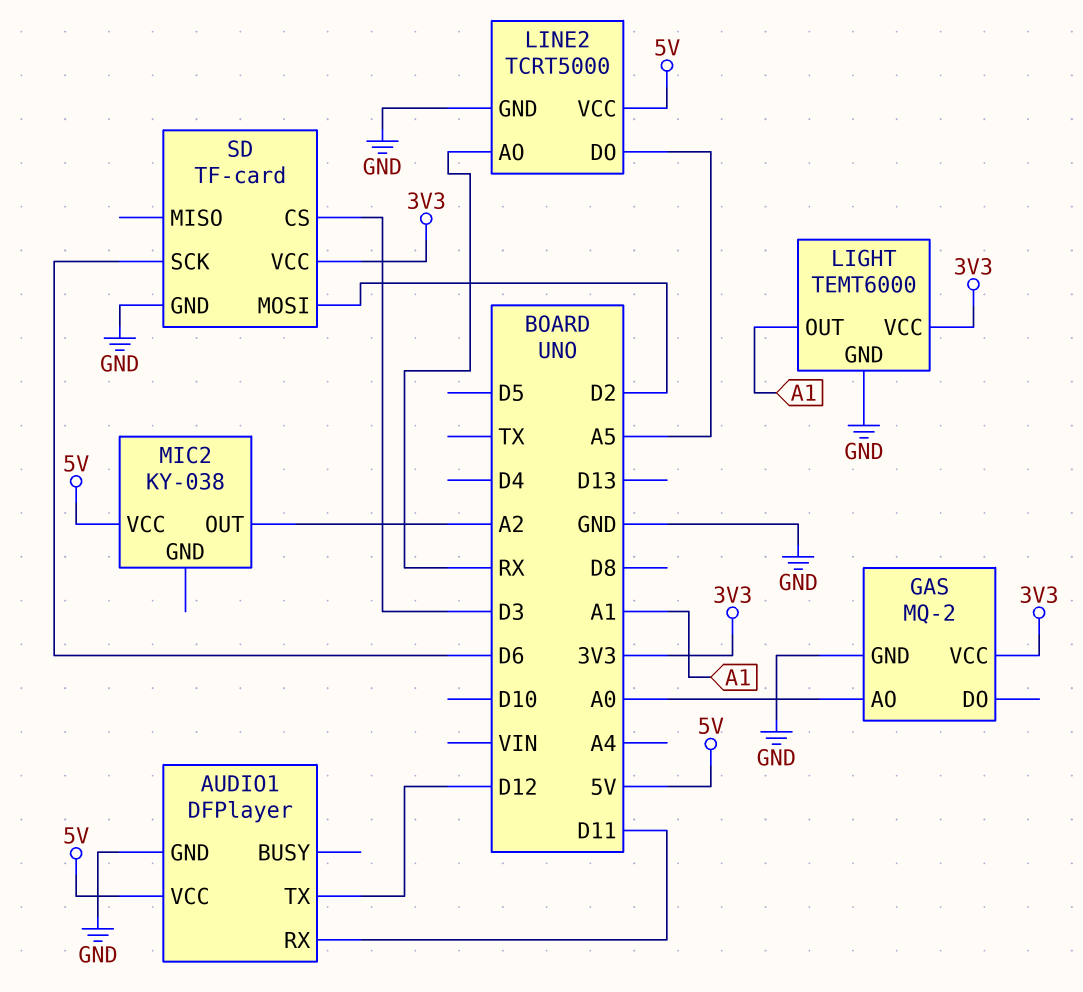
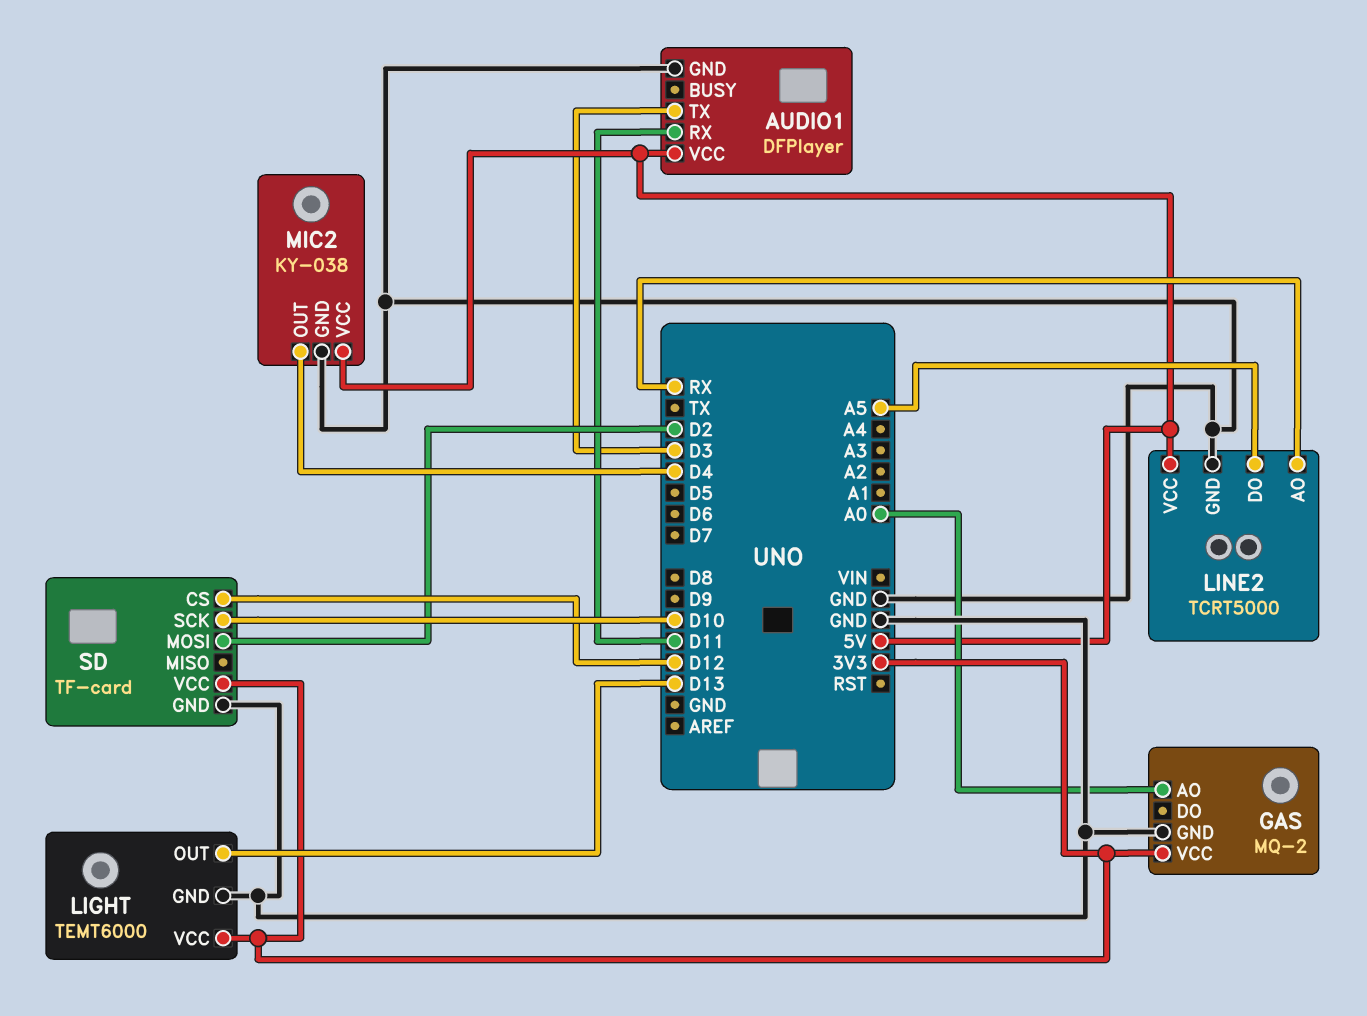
AUDIO1 pin TX: D12 -> D3
LIGHT pin OUT: A1 -> D13
MIC2 pin GND: none -> GND
MIC2 pin OUT: A2 -> D4
SD pin CS: D3 -> D12
SD pin SCK: D6 -> D10

